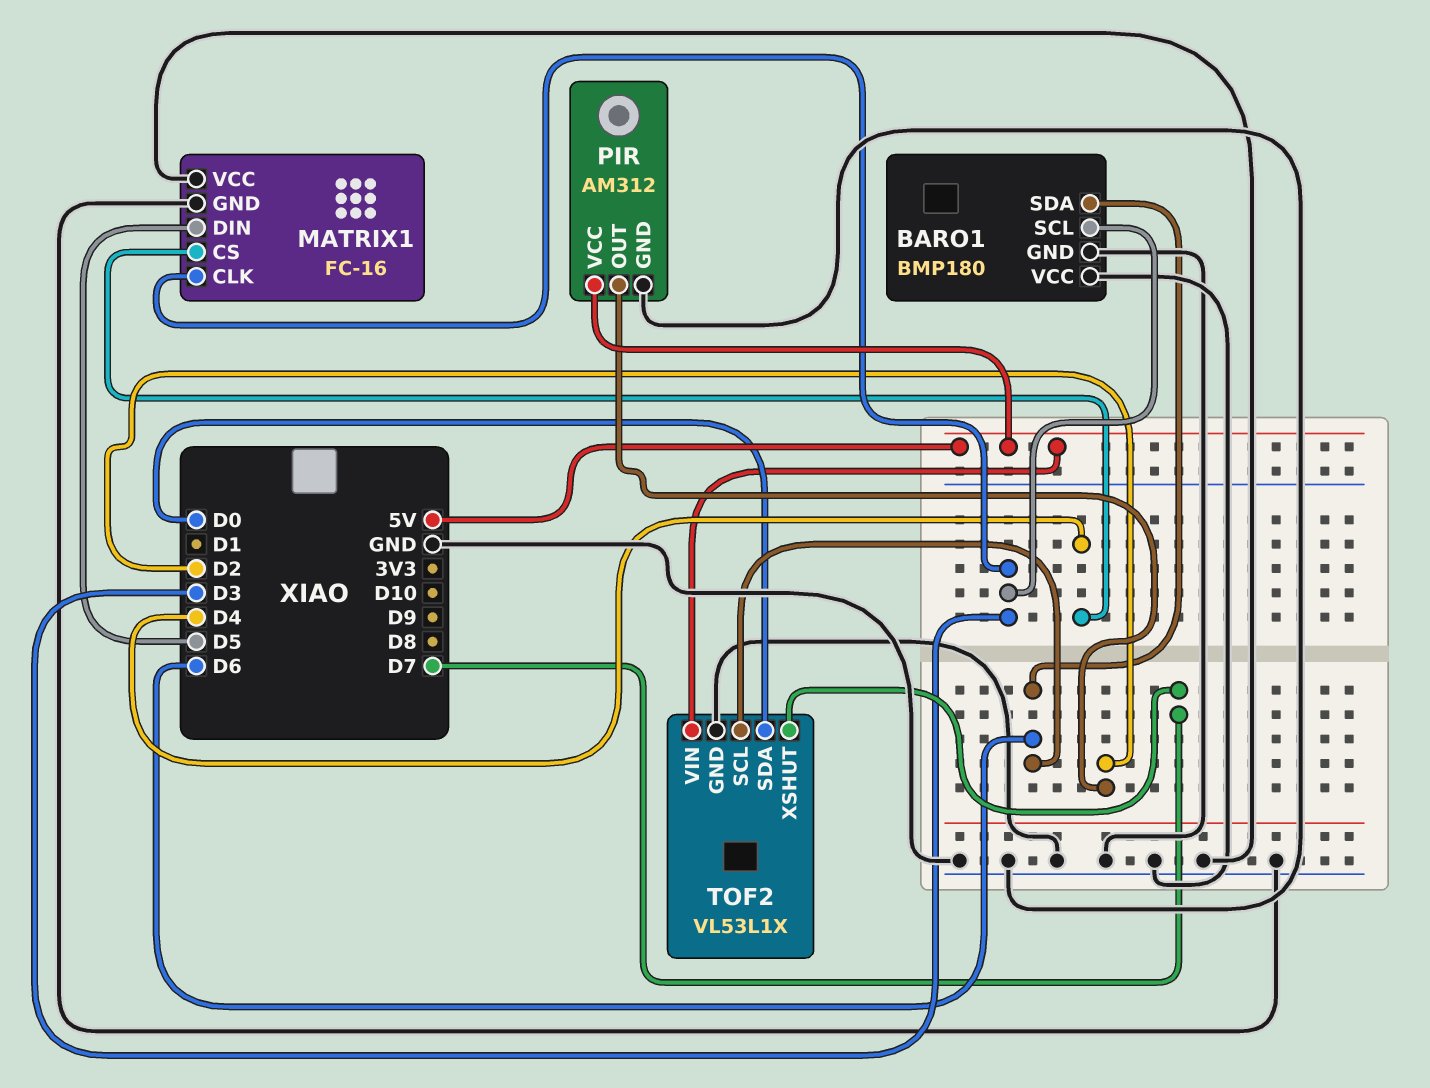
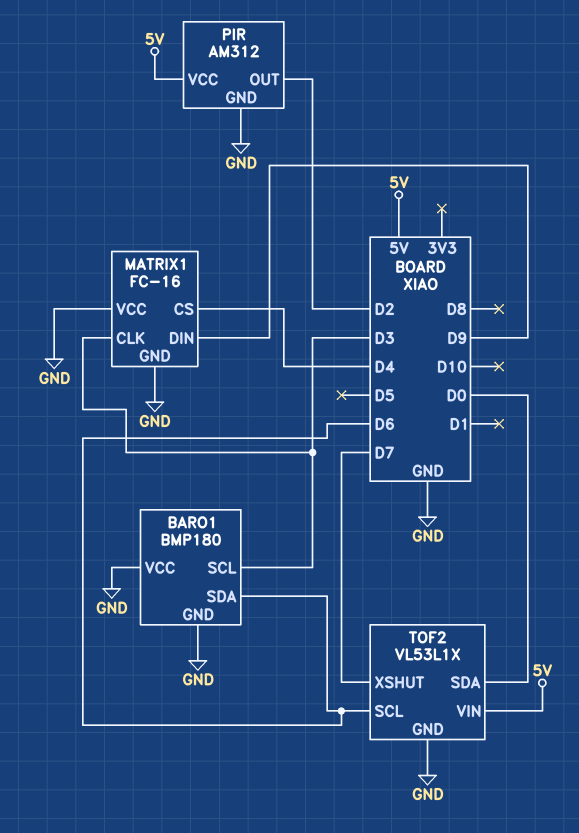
MATRIX1 pin DIN: D5 -> D9

